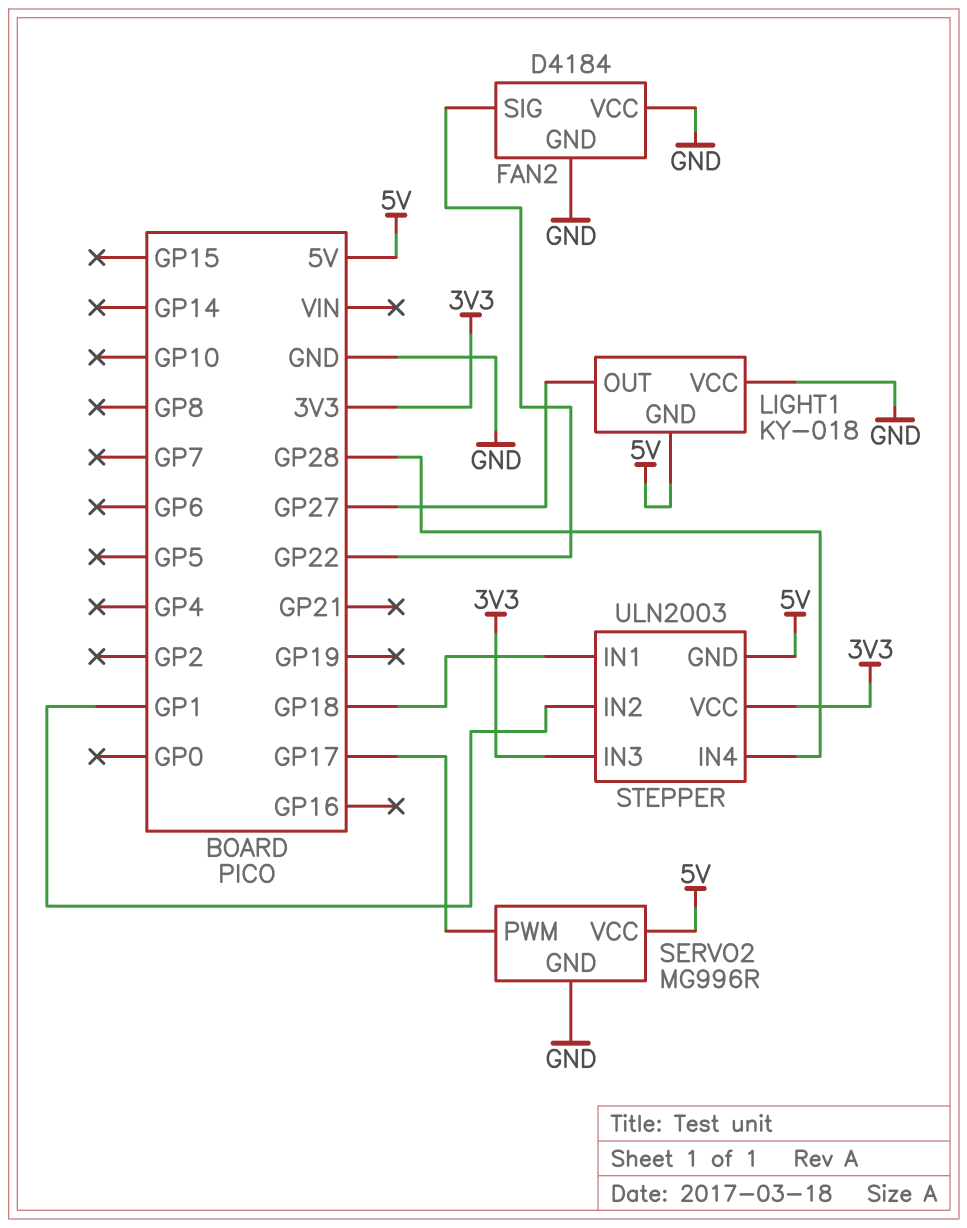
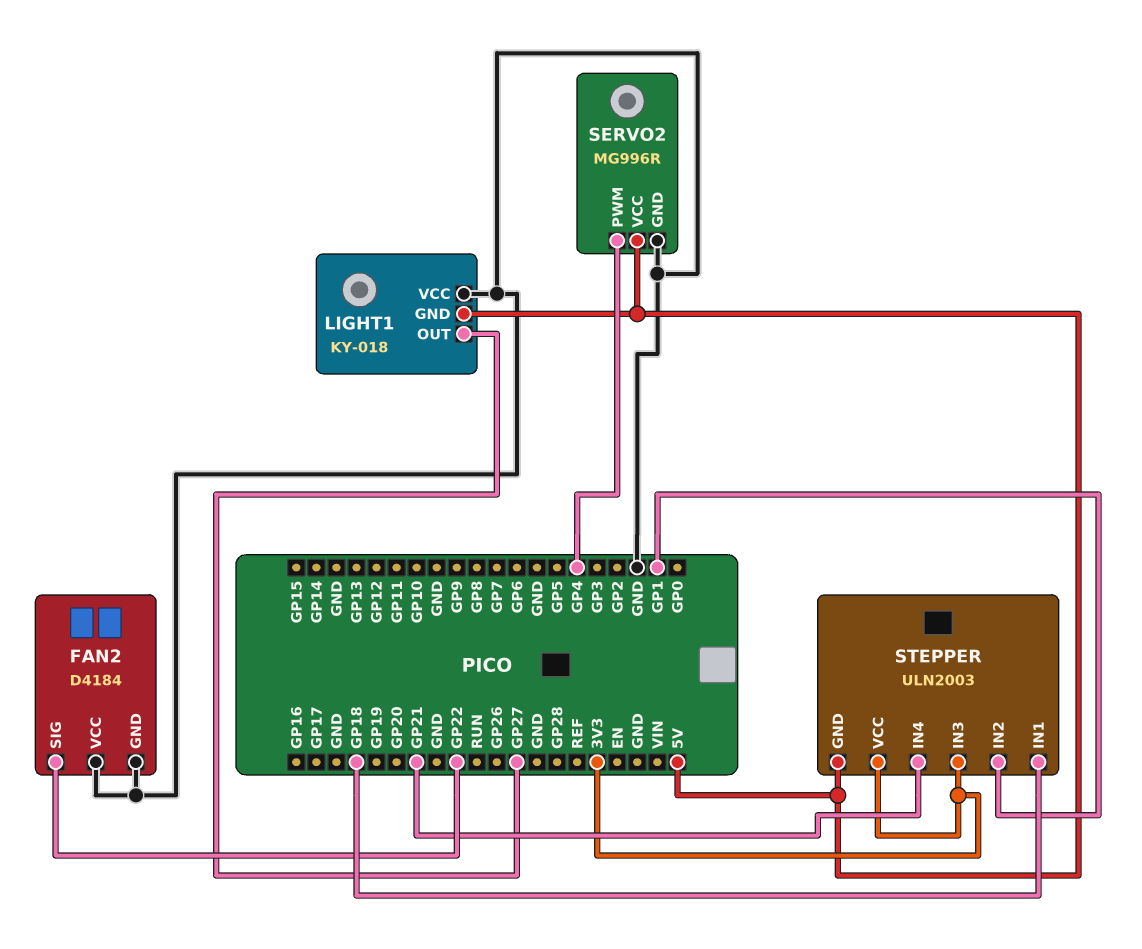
SERVO2 pin PWM: GP17 -> GP4
STEPPER pin IN4: GP28 -> GP21

